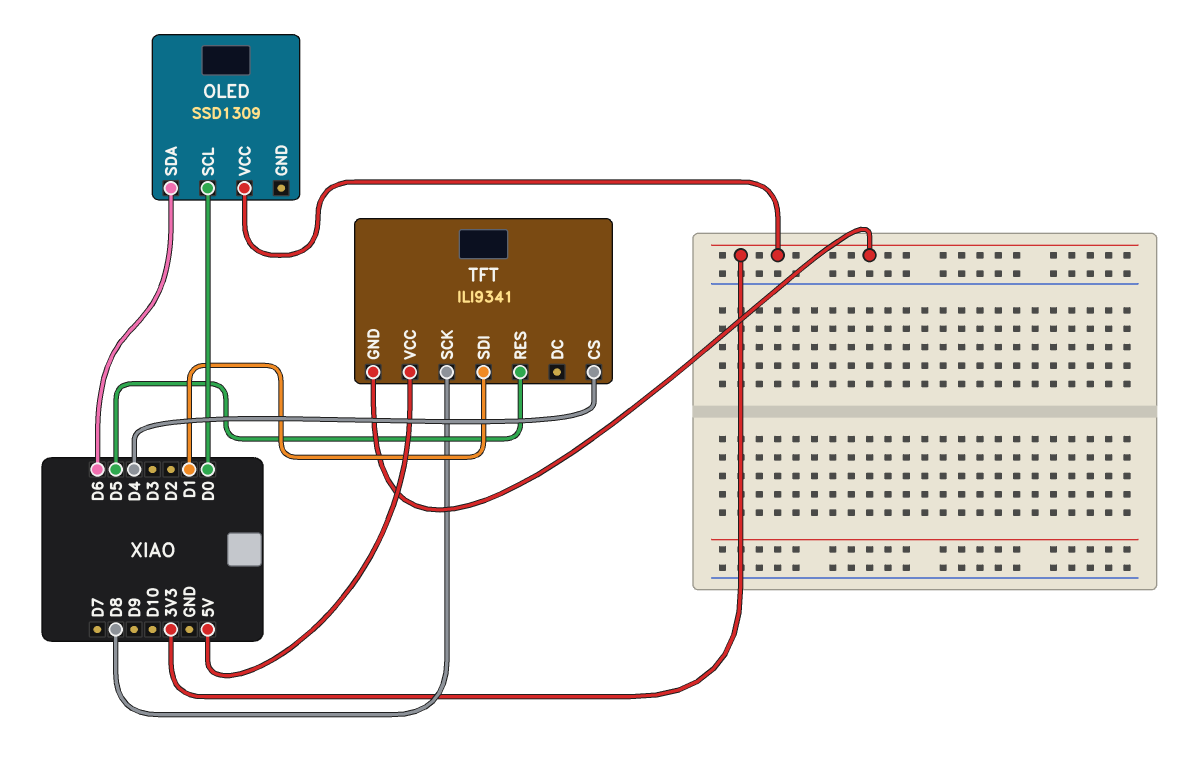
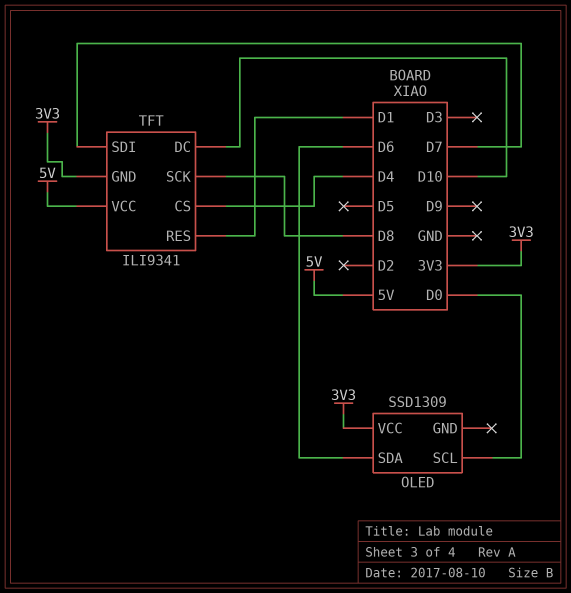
TFT pin DC: none -> D10
TFT pin RES: D5 -> D1
TFT pin SDI: D1 -> D7

